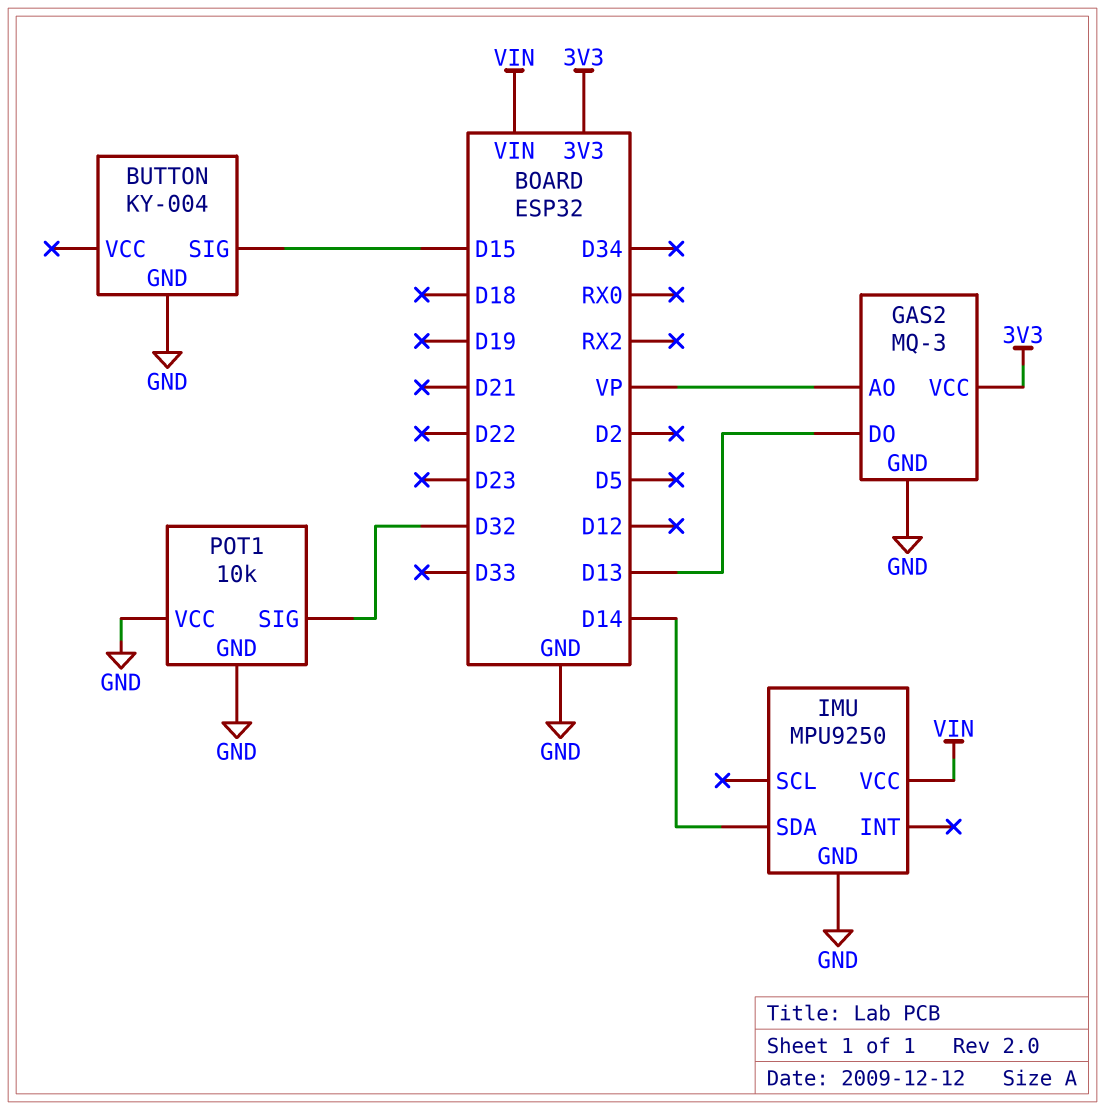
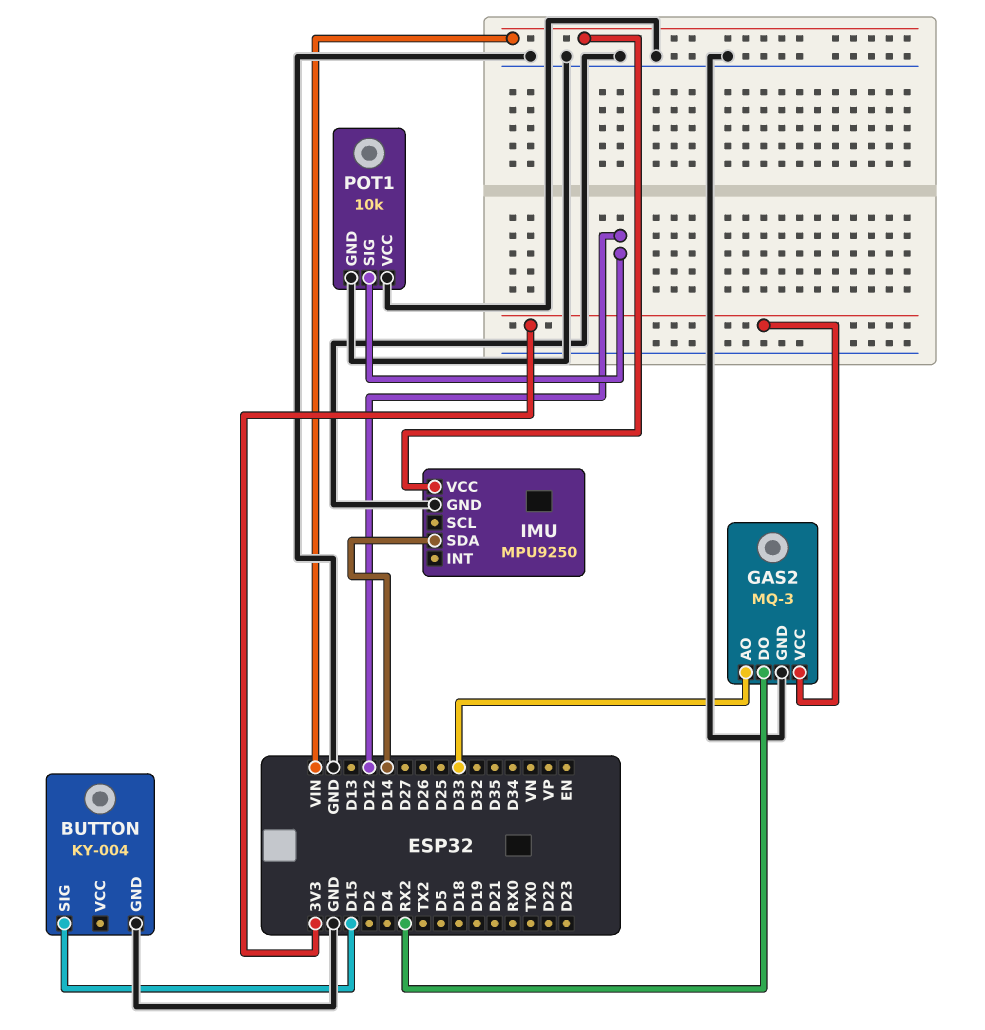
GAS2 pin AO: VP -> D33
GAS2 pin DO: D13 -> RX2
POT1 pin SIG: D32 -> D12

